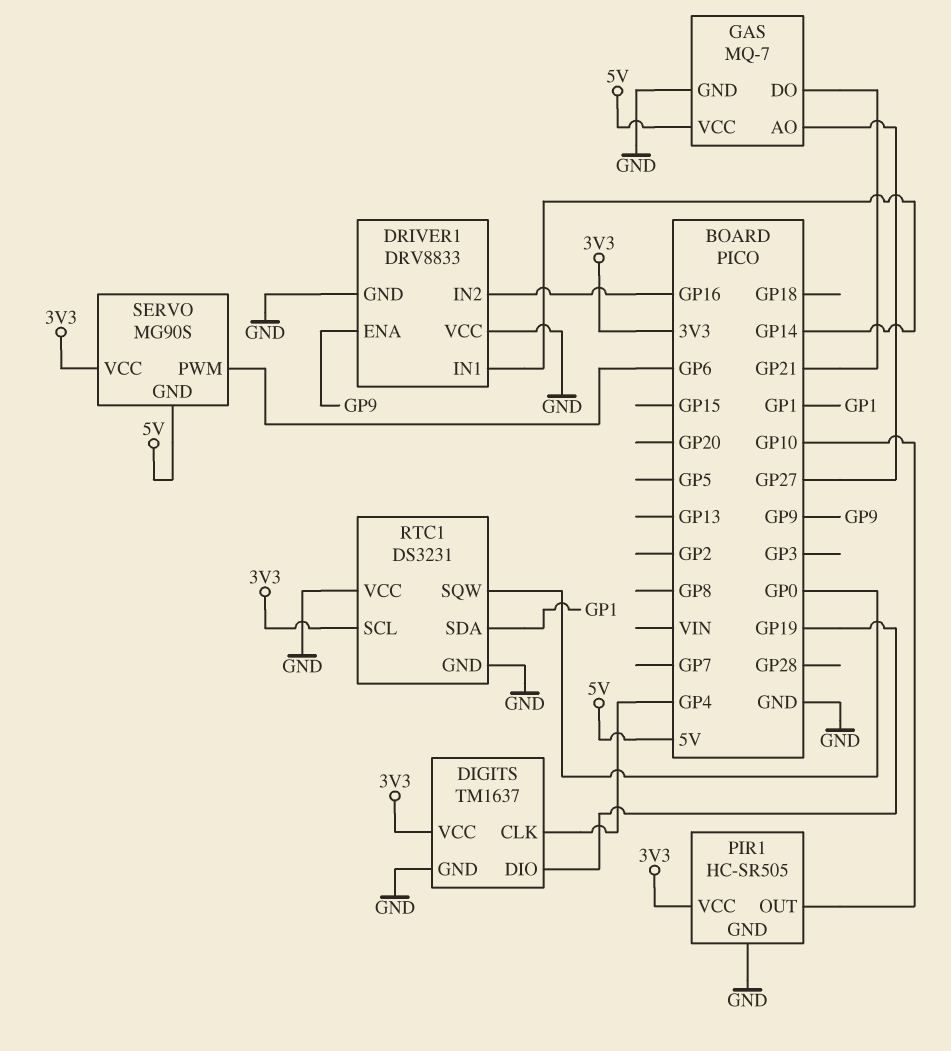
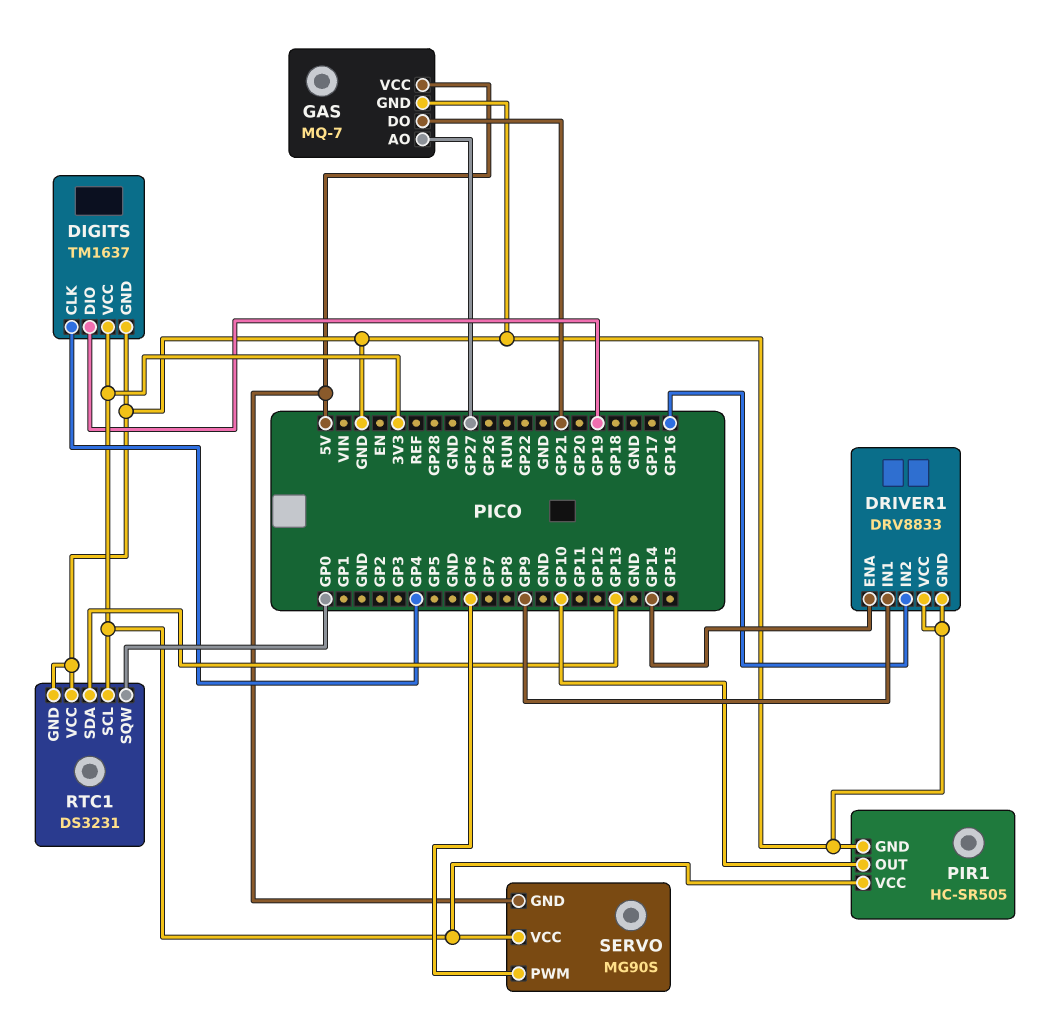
DRIVER1 pin ENA: GP9 -> GP14
DRIVER1 pin IN1: GP14 -> GP9
RTC1 pin SDA: GP1 -> GP13

